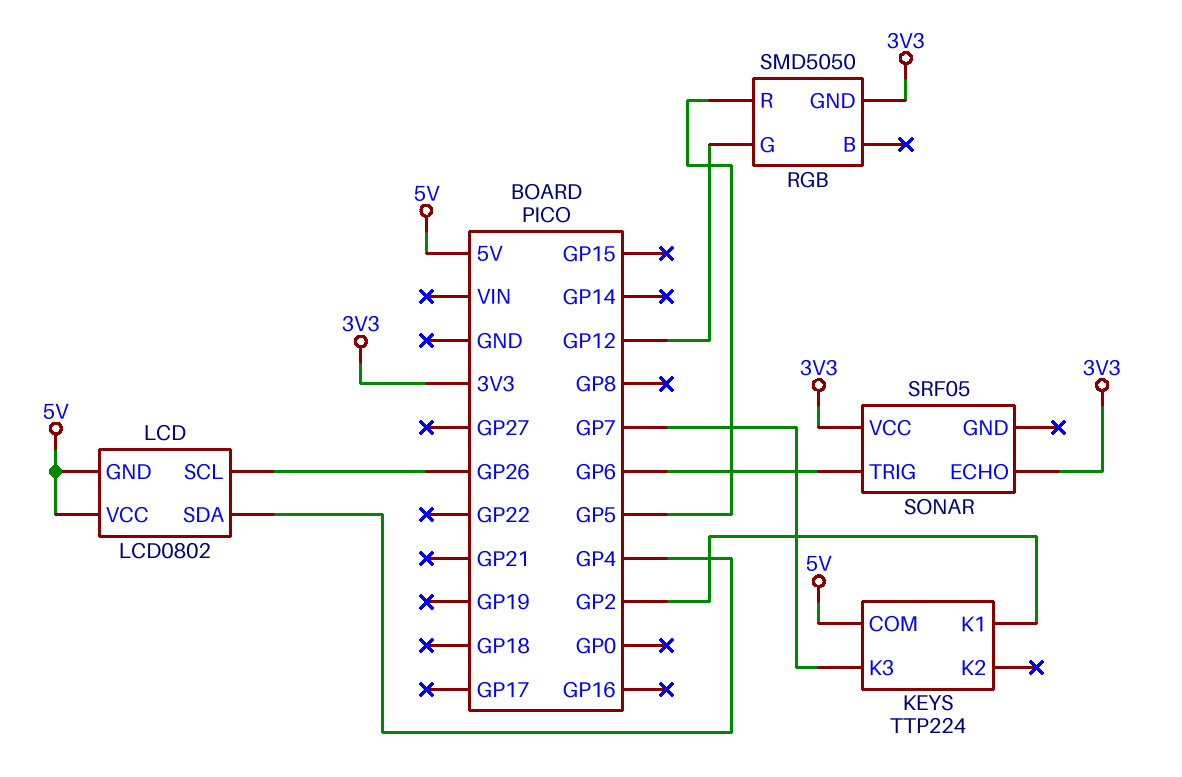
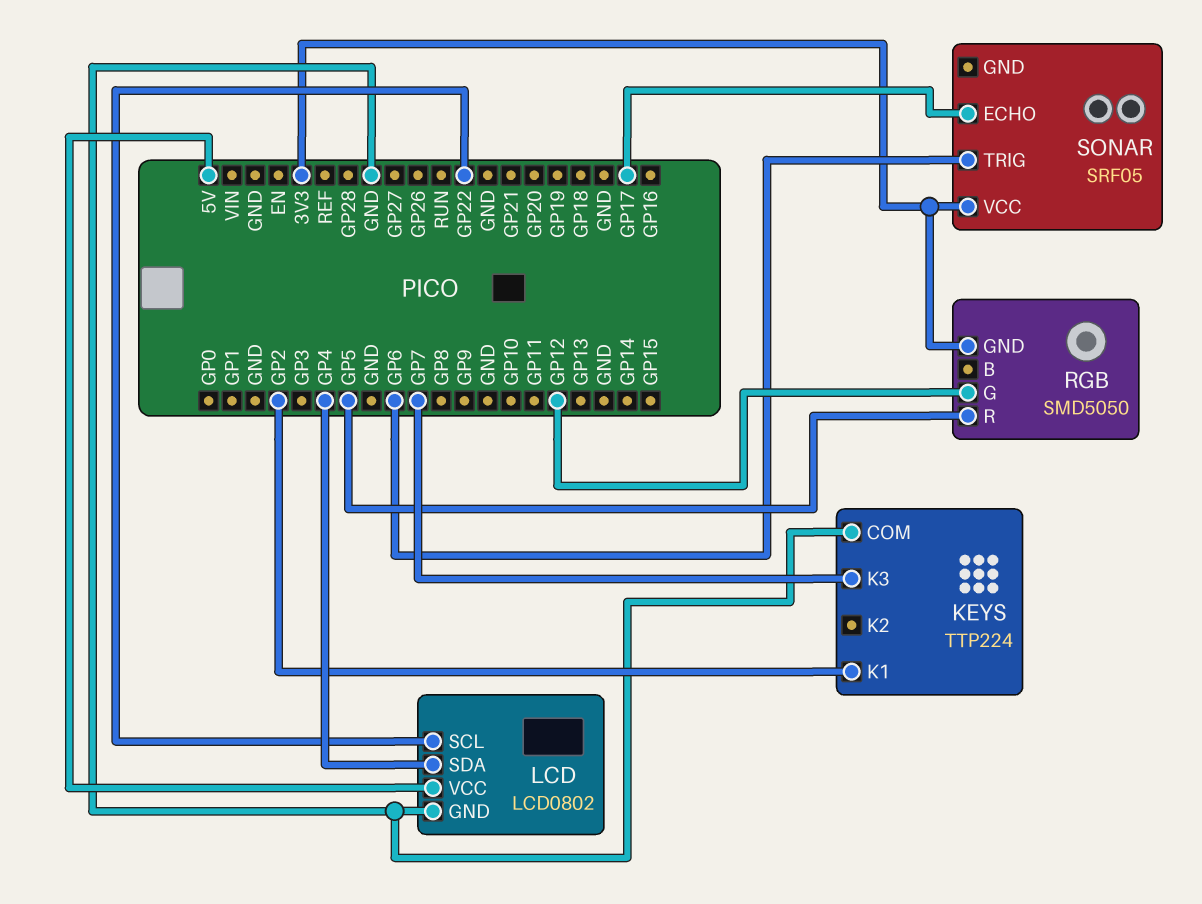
KEYS pin COM: 5V -> GND
LCD pin GND: 5V -> GND
LCD pin SCL: GP26 -> GP22
SONAR pin ECHO: 3V3 -> GP17

